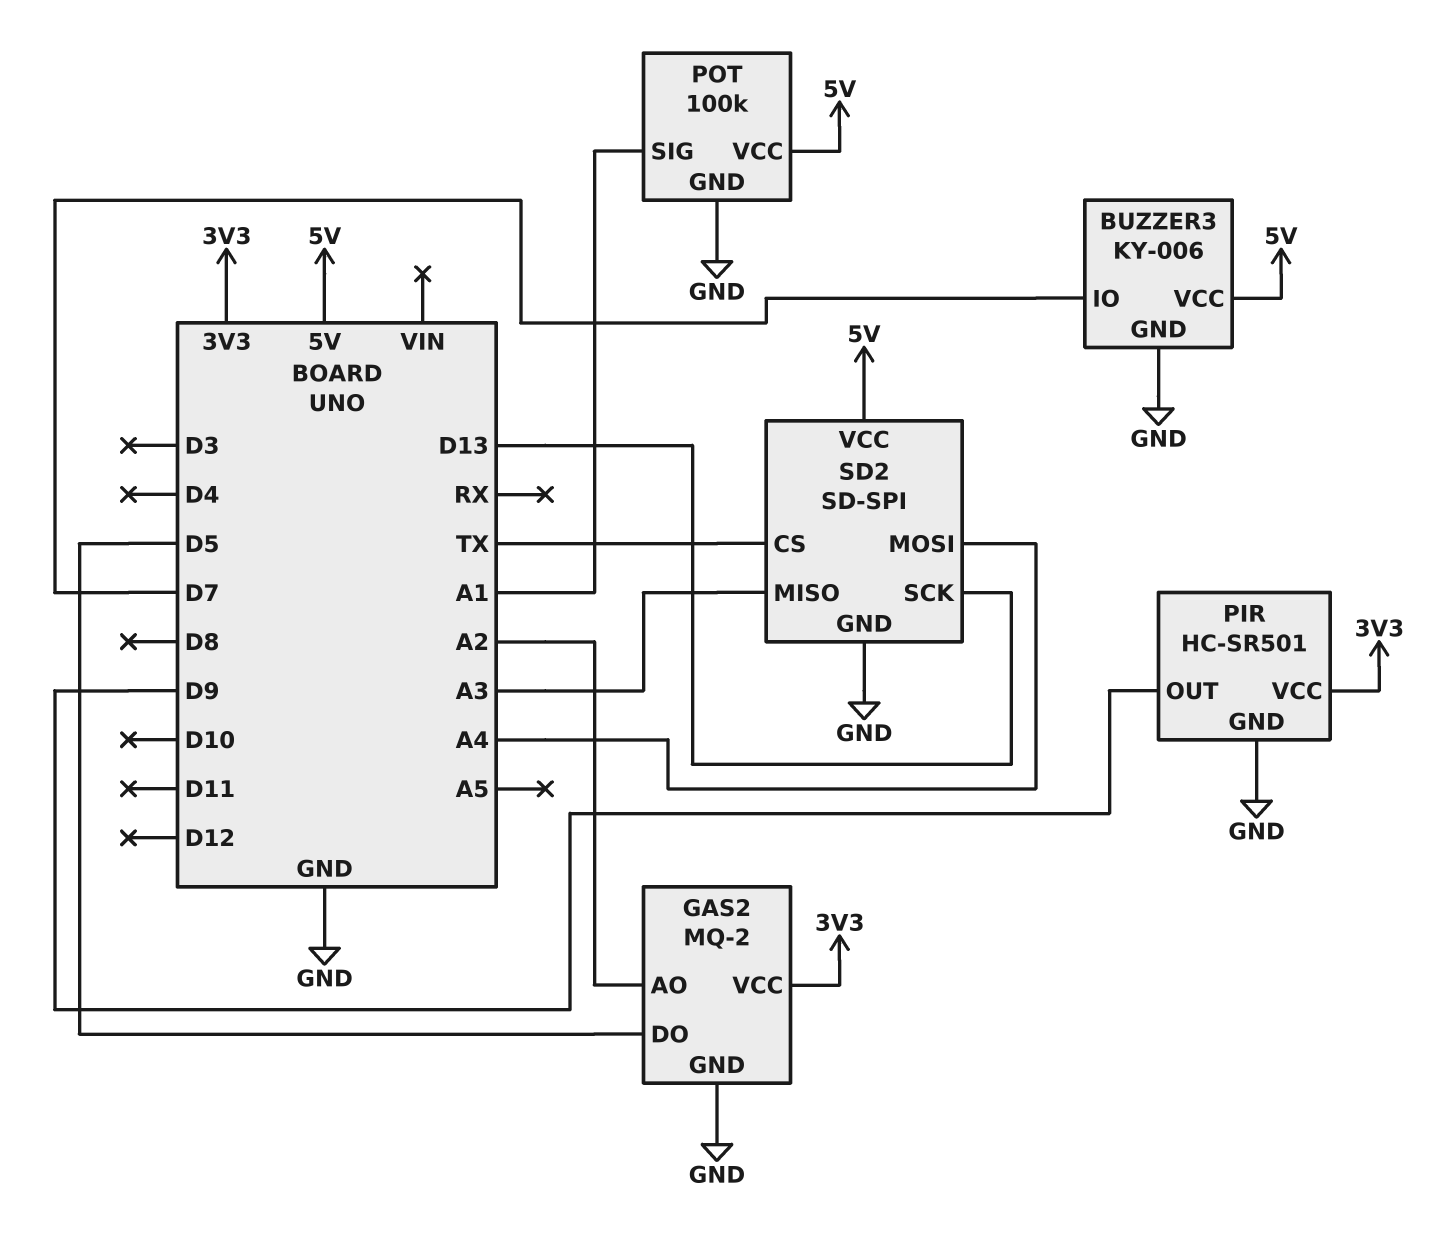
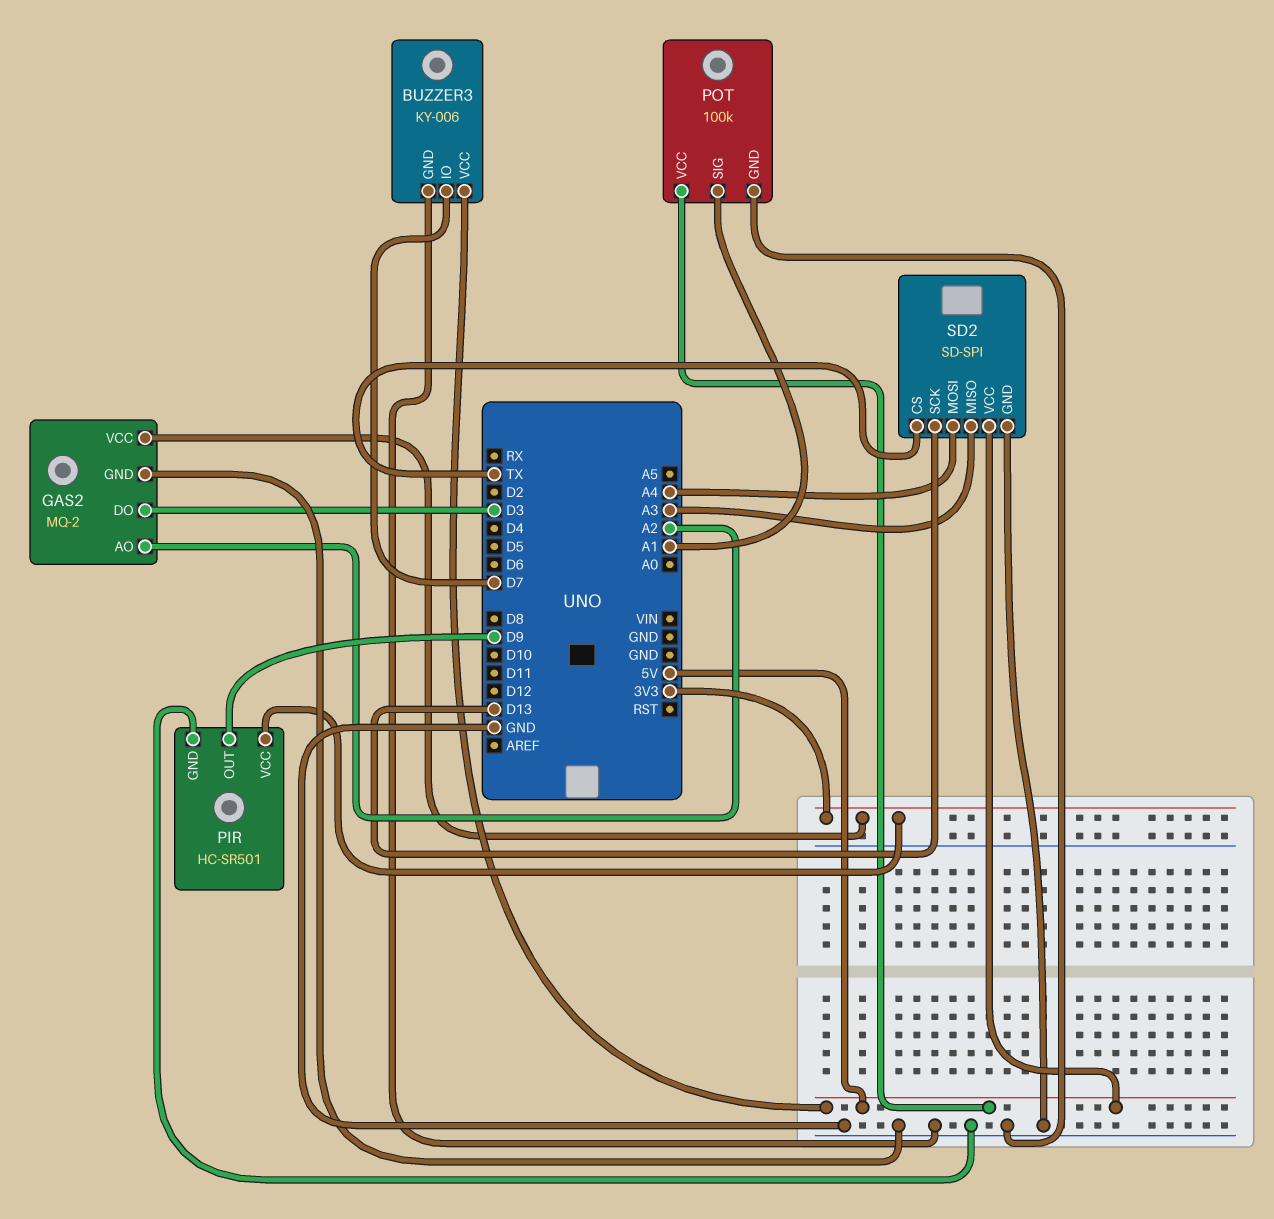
GAS2 pin DO: D5 -> D3

